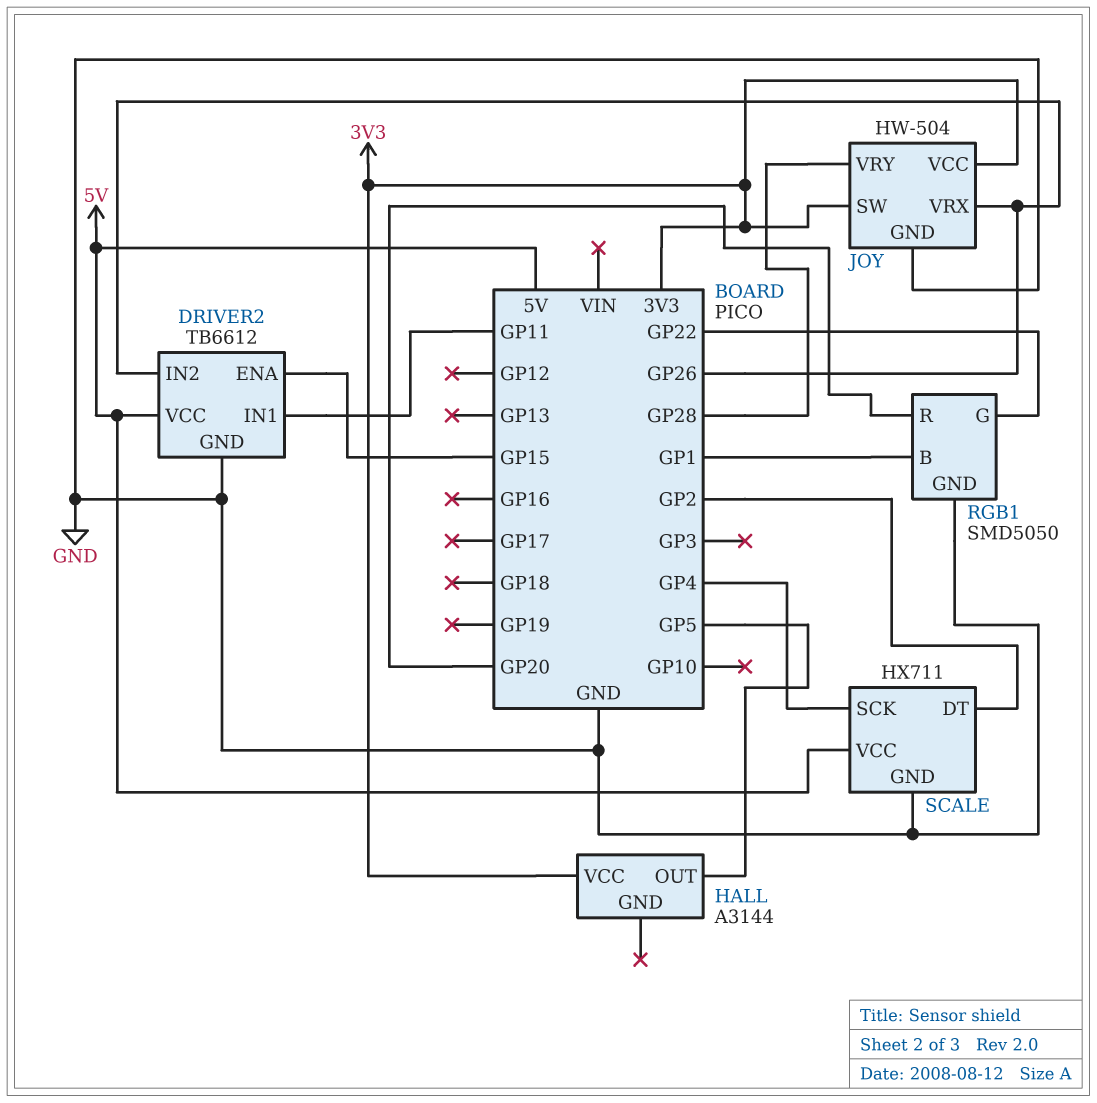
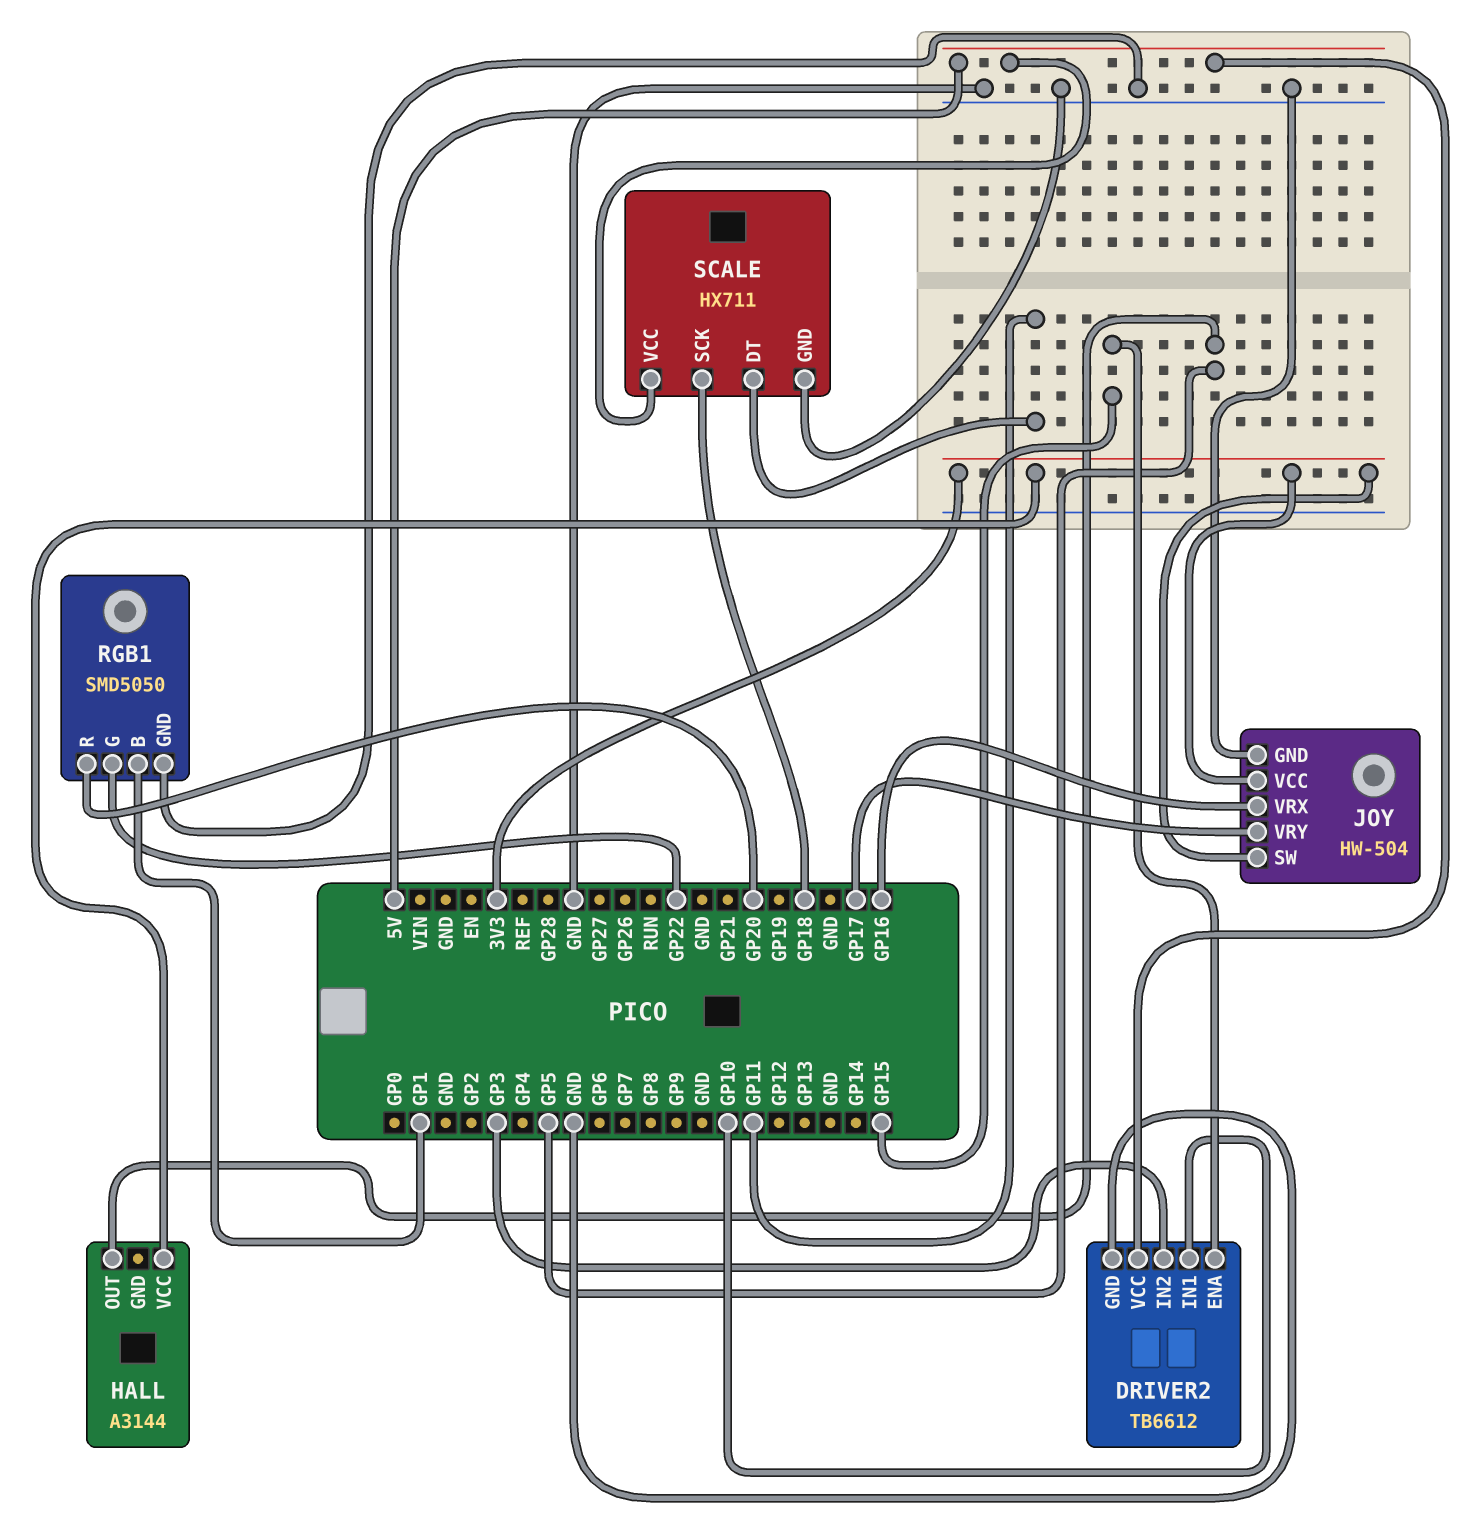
DRIVER2 pin IN1: GP11 -> GP10
DRIVER2 pin IN2: GP26 -> GP3
JOY pin VRX: GP26 -> GP16
JOY pin VRY: GP28 -> GP17
SCALE pin DT: GP2 -> GP11
SCALE pin SCK: GP4 -> GP18

